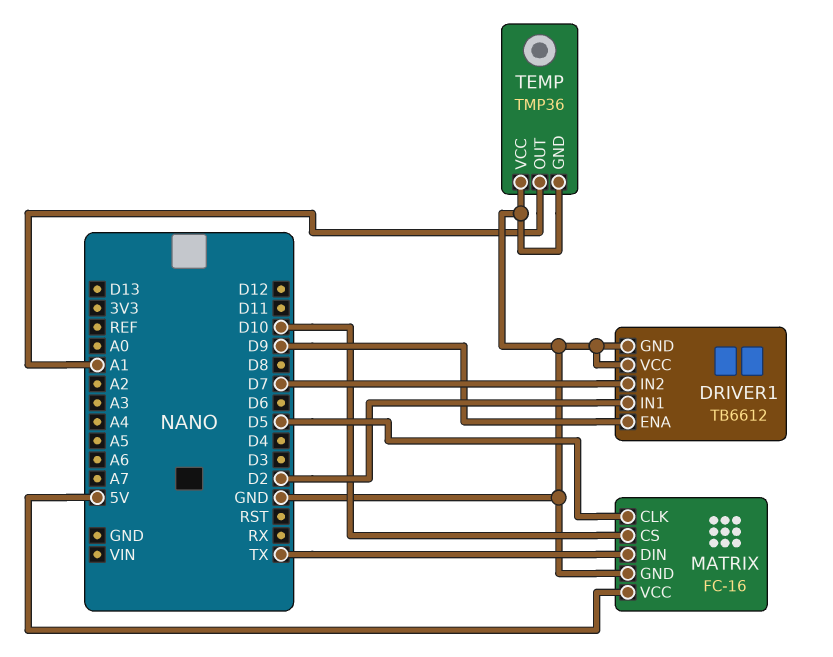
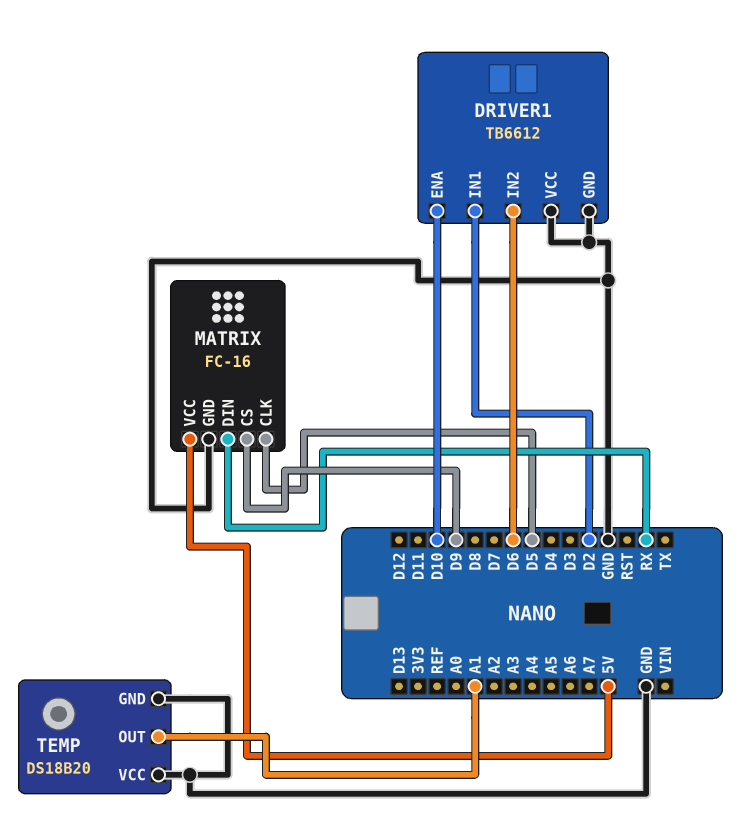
DRIVER1 pin ENA: D9 -> D10
DRIVER1 pin IN2: D7 -> D6
MATRIX pin CS: D10 -> D9
MATRIX pin DIN: TX -> RX
TEMP: TMP36 -> DS18B20

